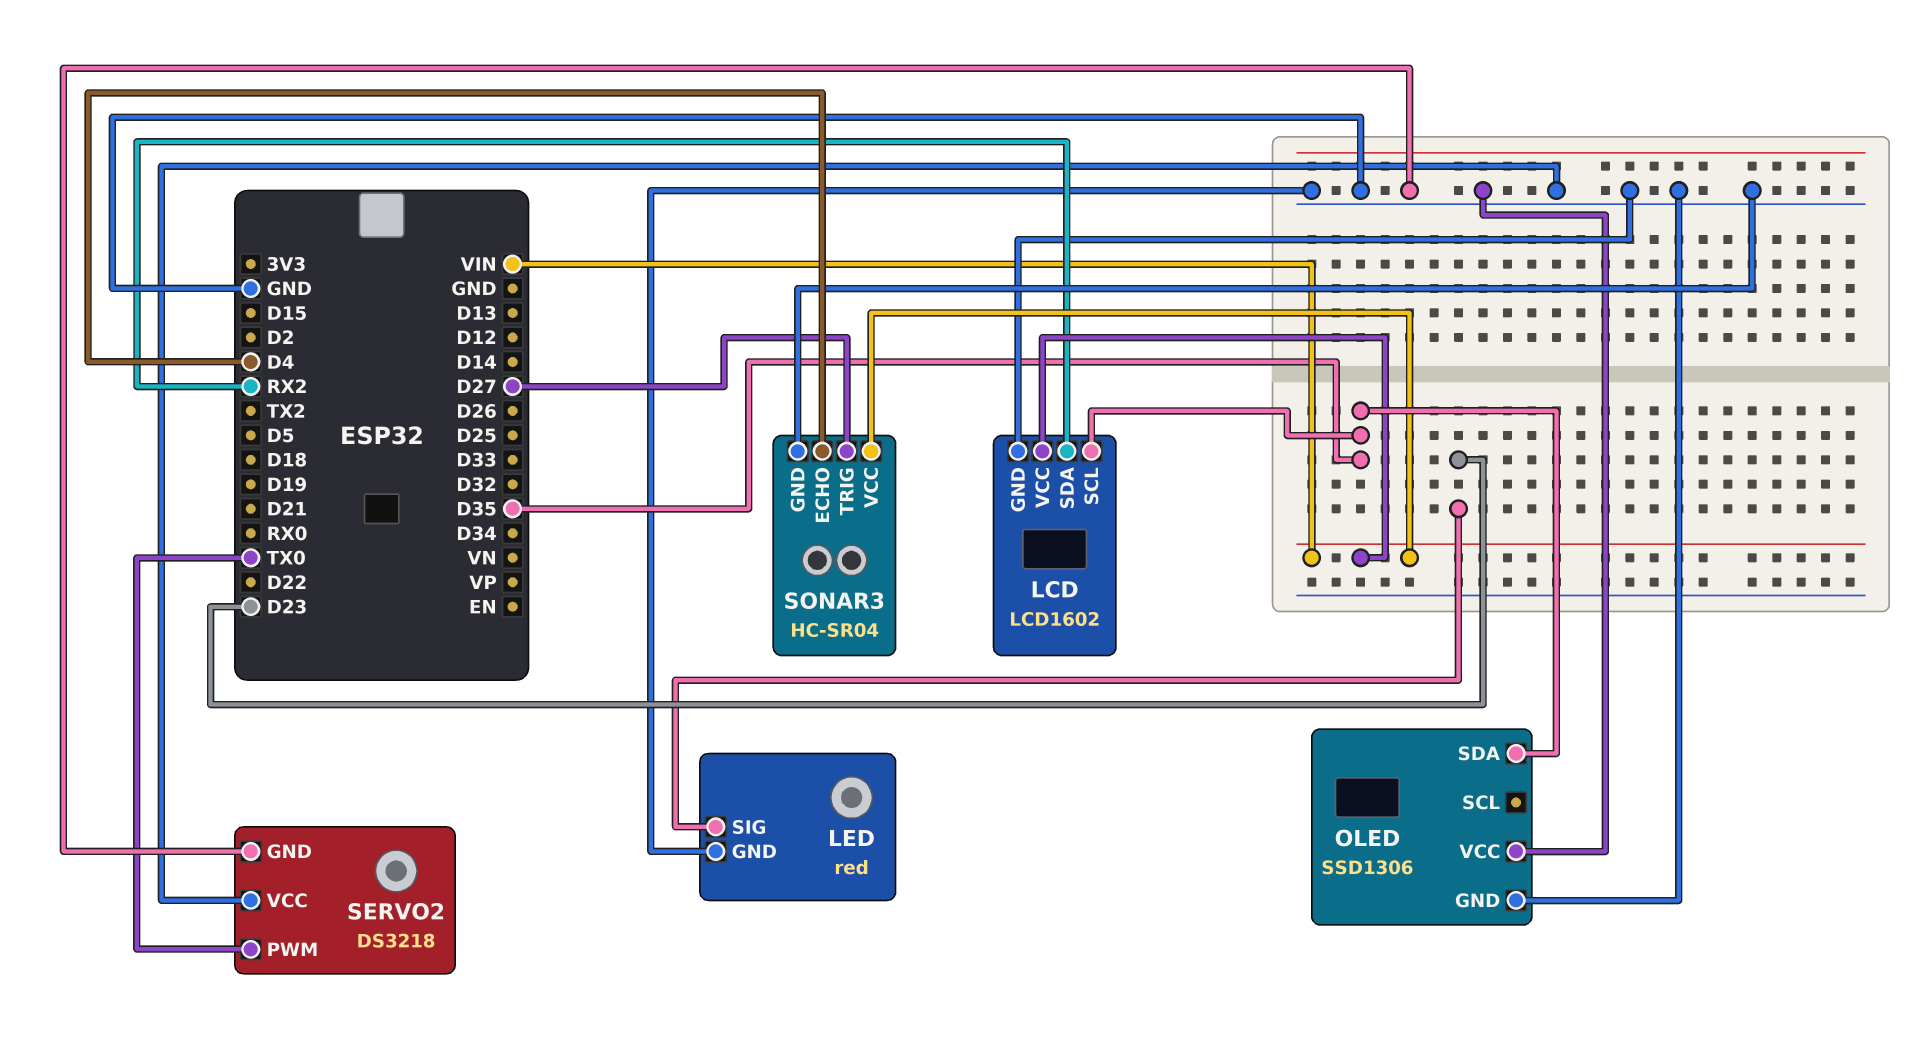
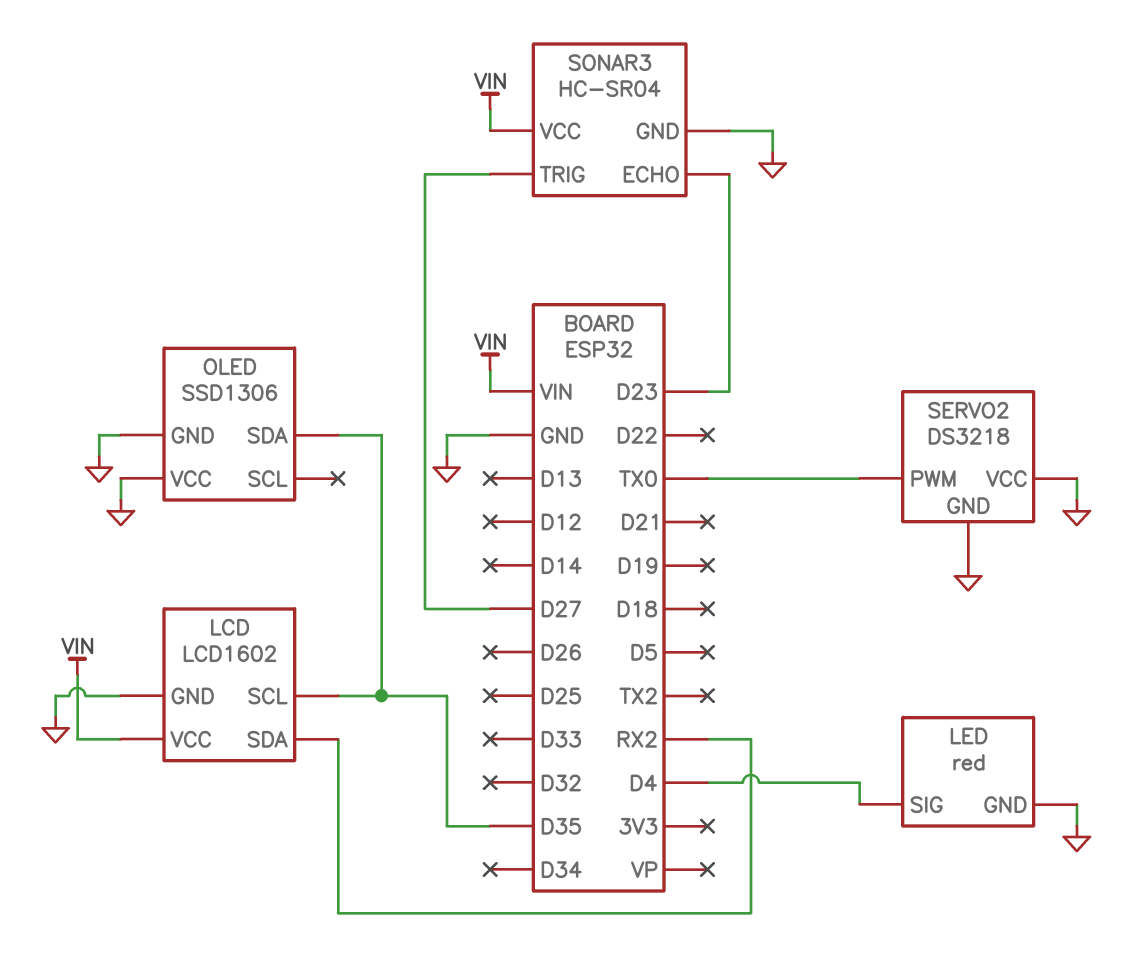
LED pin SIG: D23 -> D4
SONAR3 pin ECHO: D4 -> D23

